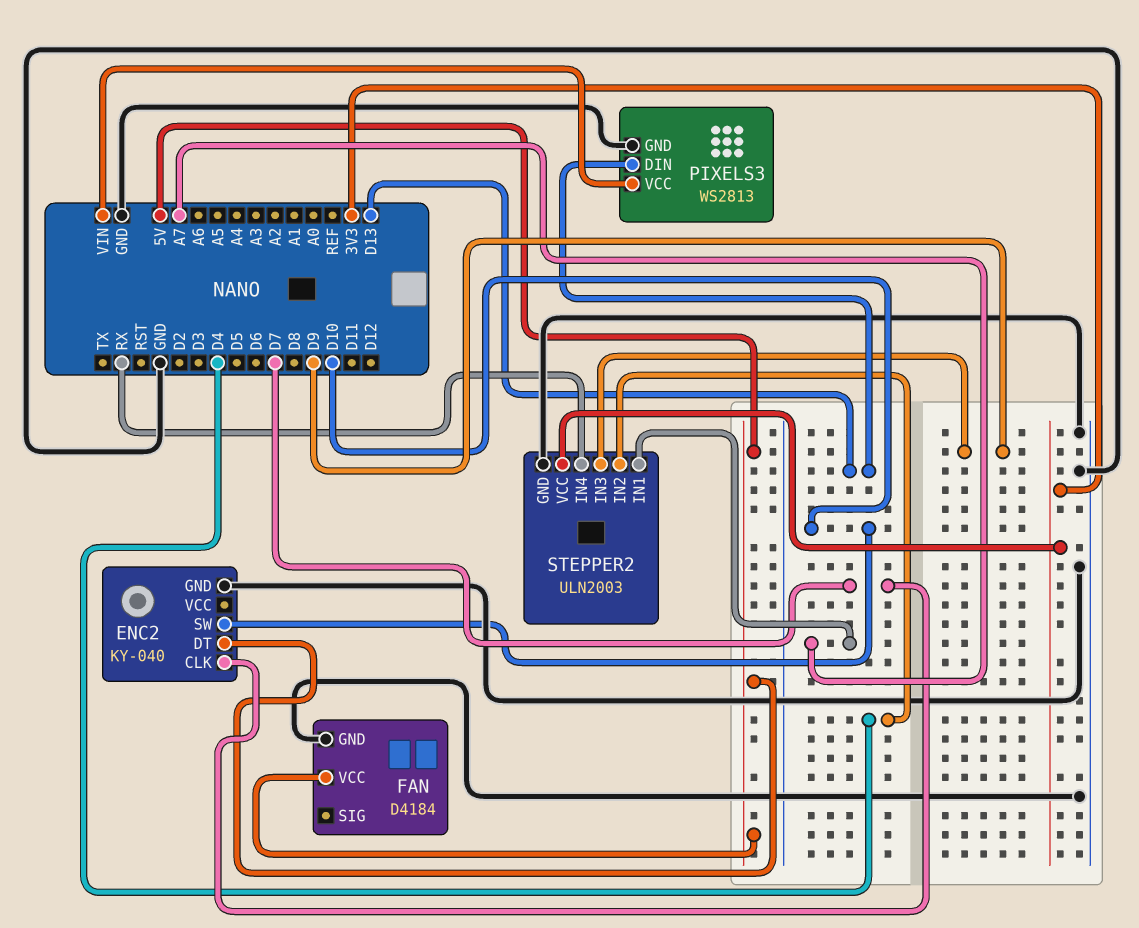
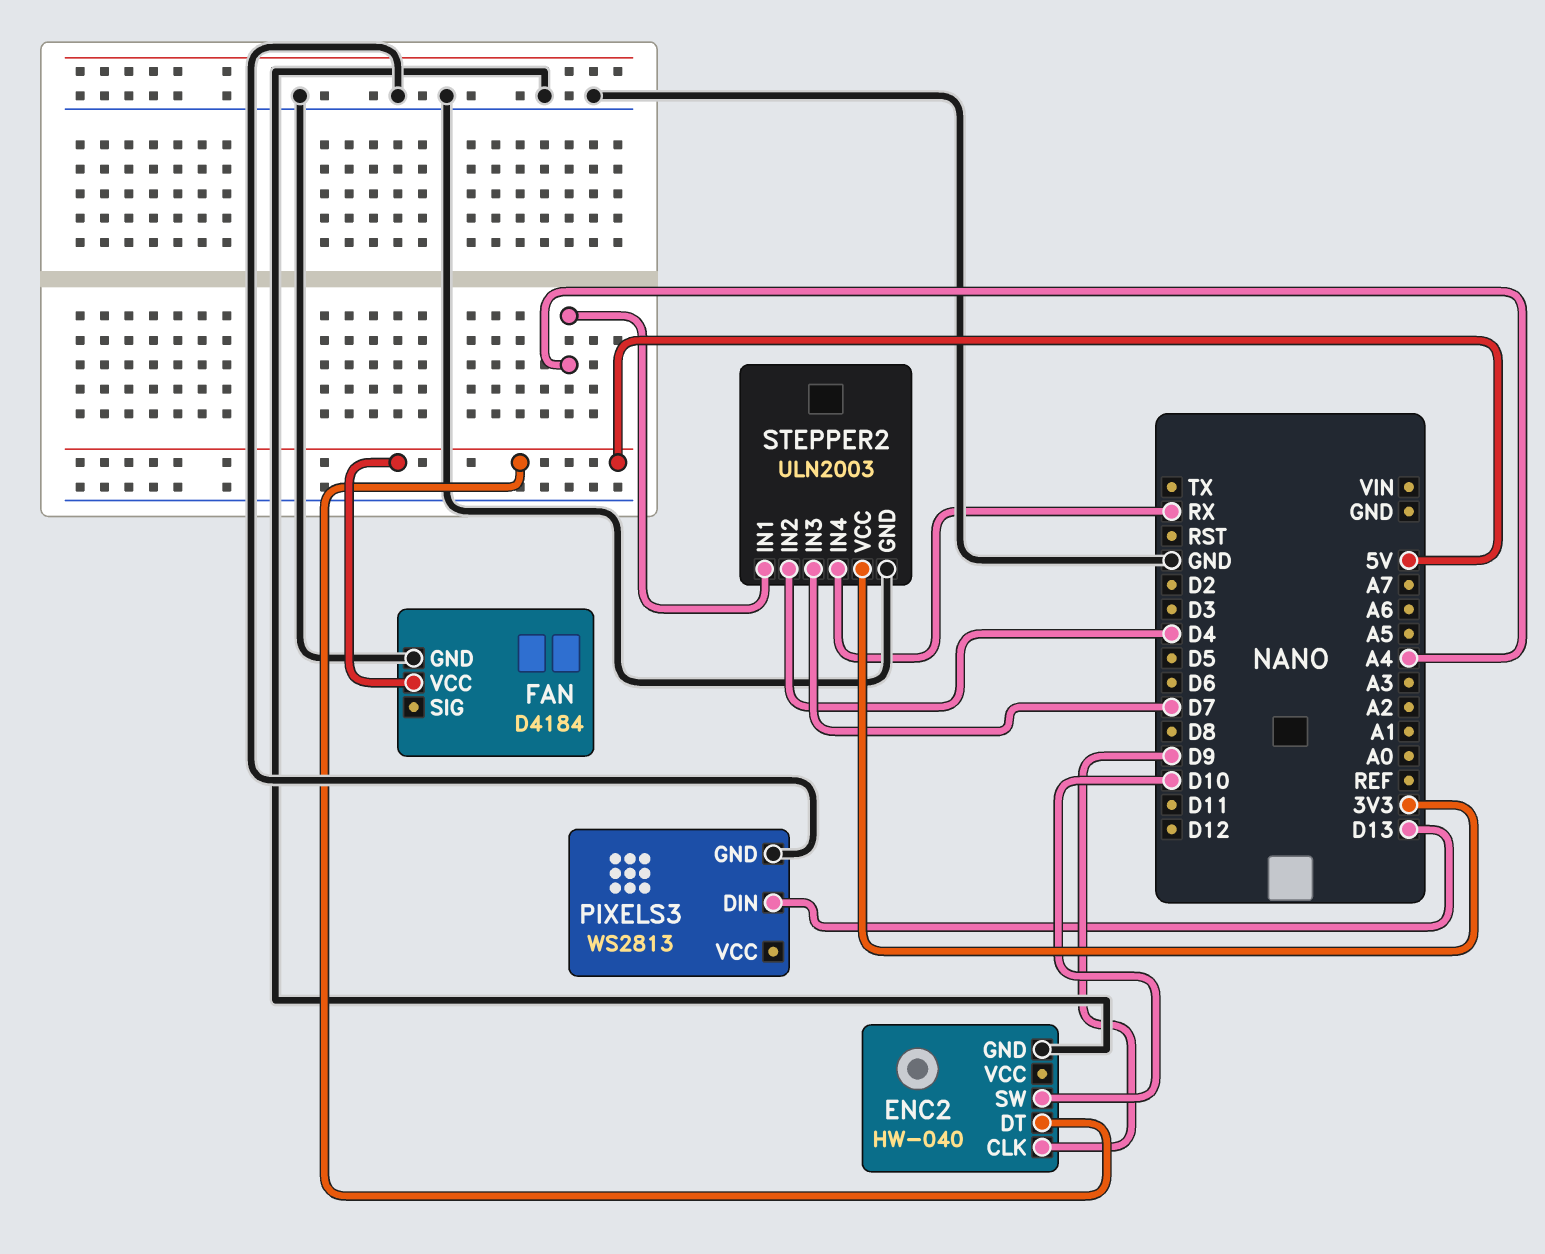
ENC2: KY-040 -> HW-040
ENC2 pin CLK: D7 -> D9
PIXELS3 pin VCC: VIN -> none
STEPPER2 pin IN1: A7 -> A4
STEPPER2 pin IN3: D9 -> D7

